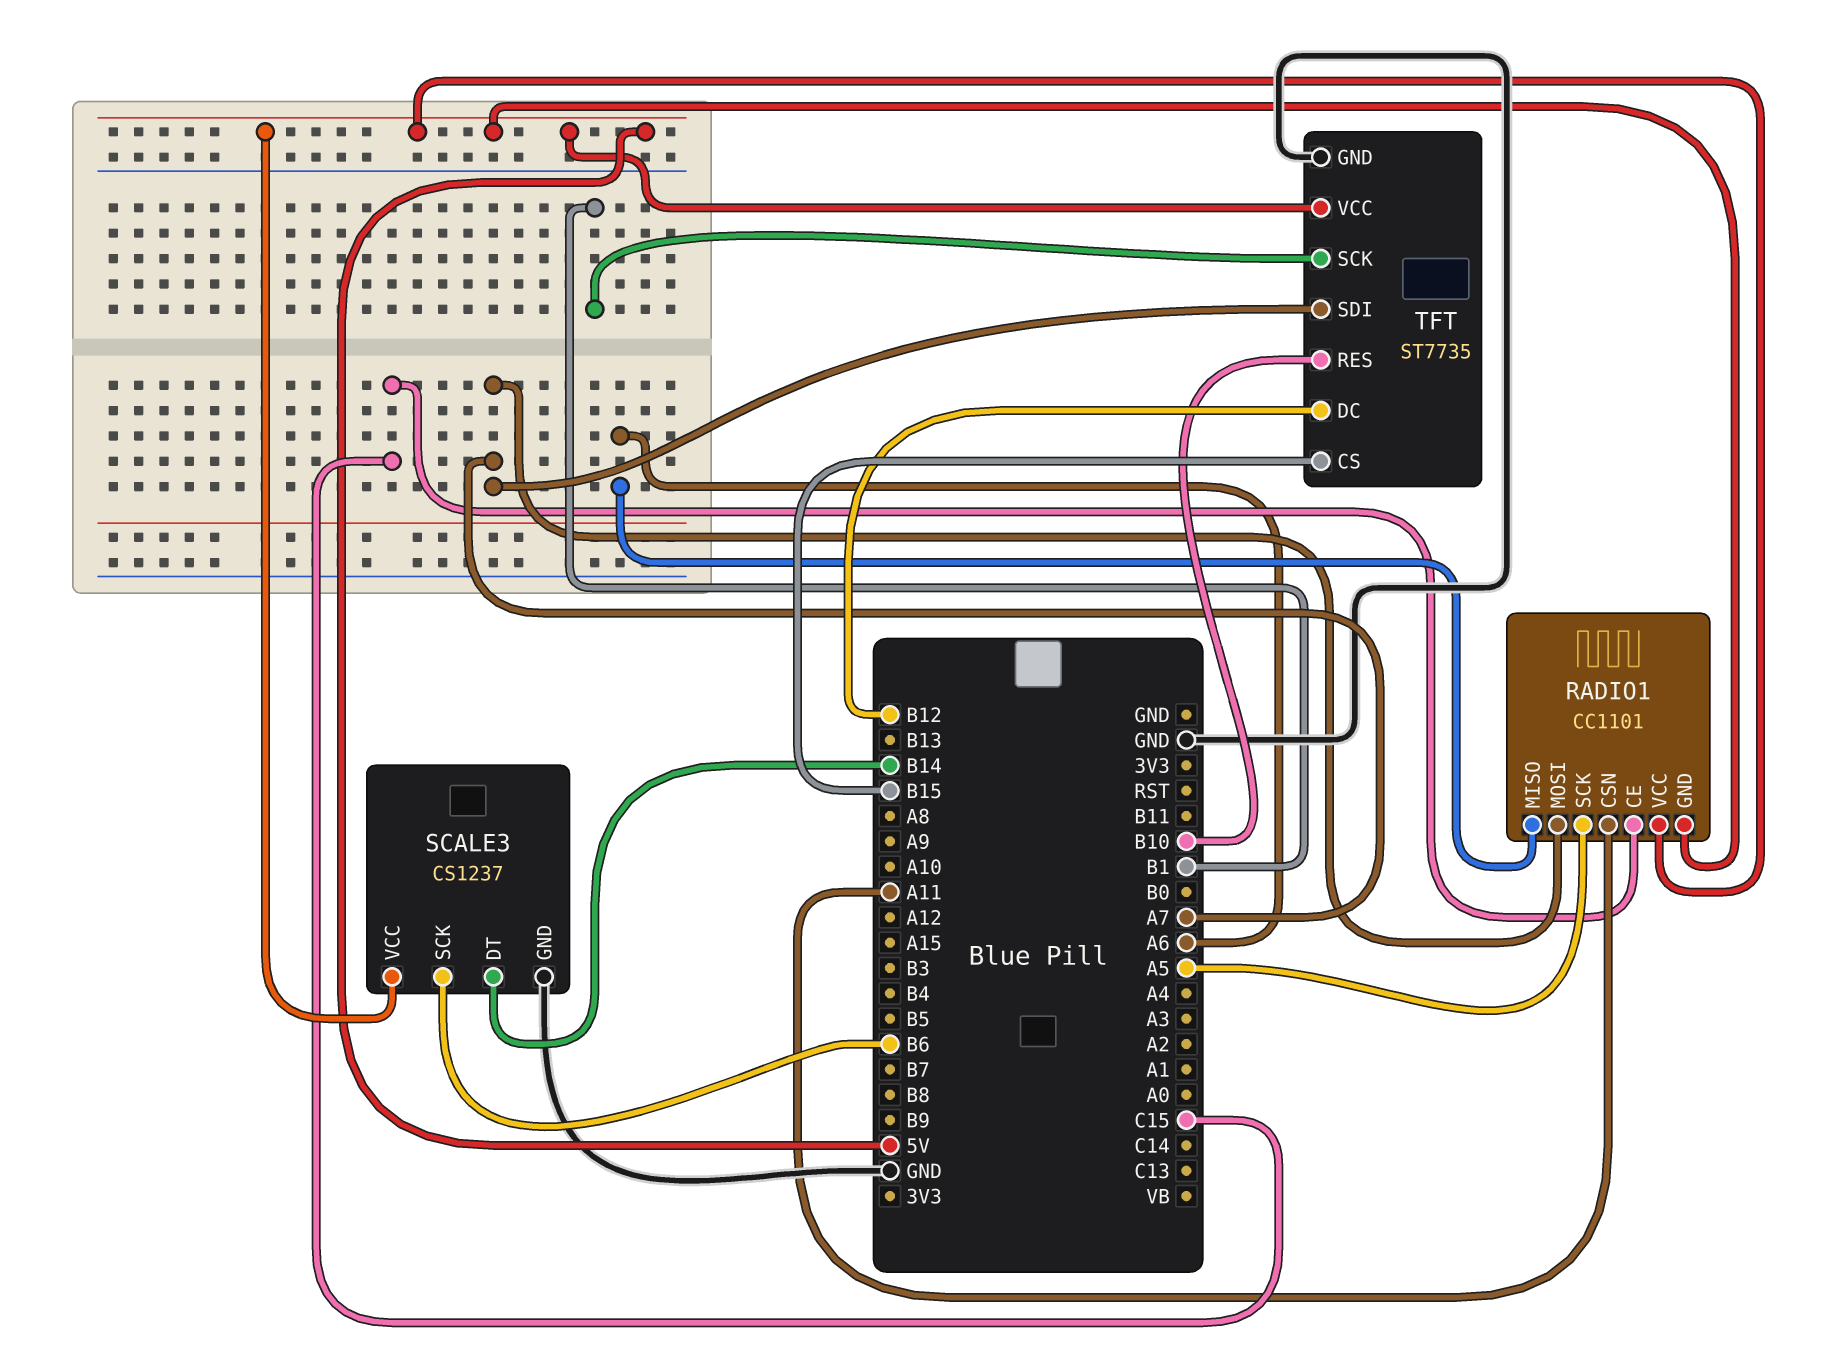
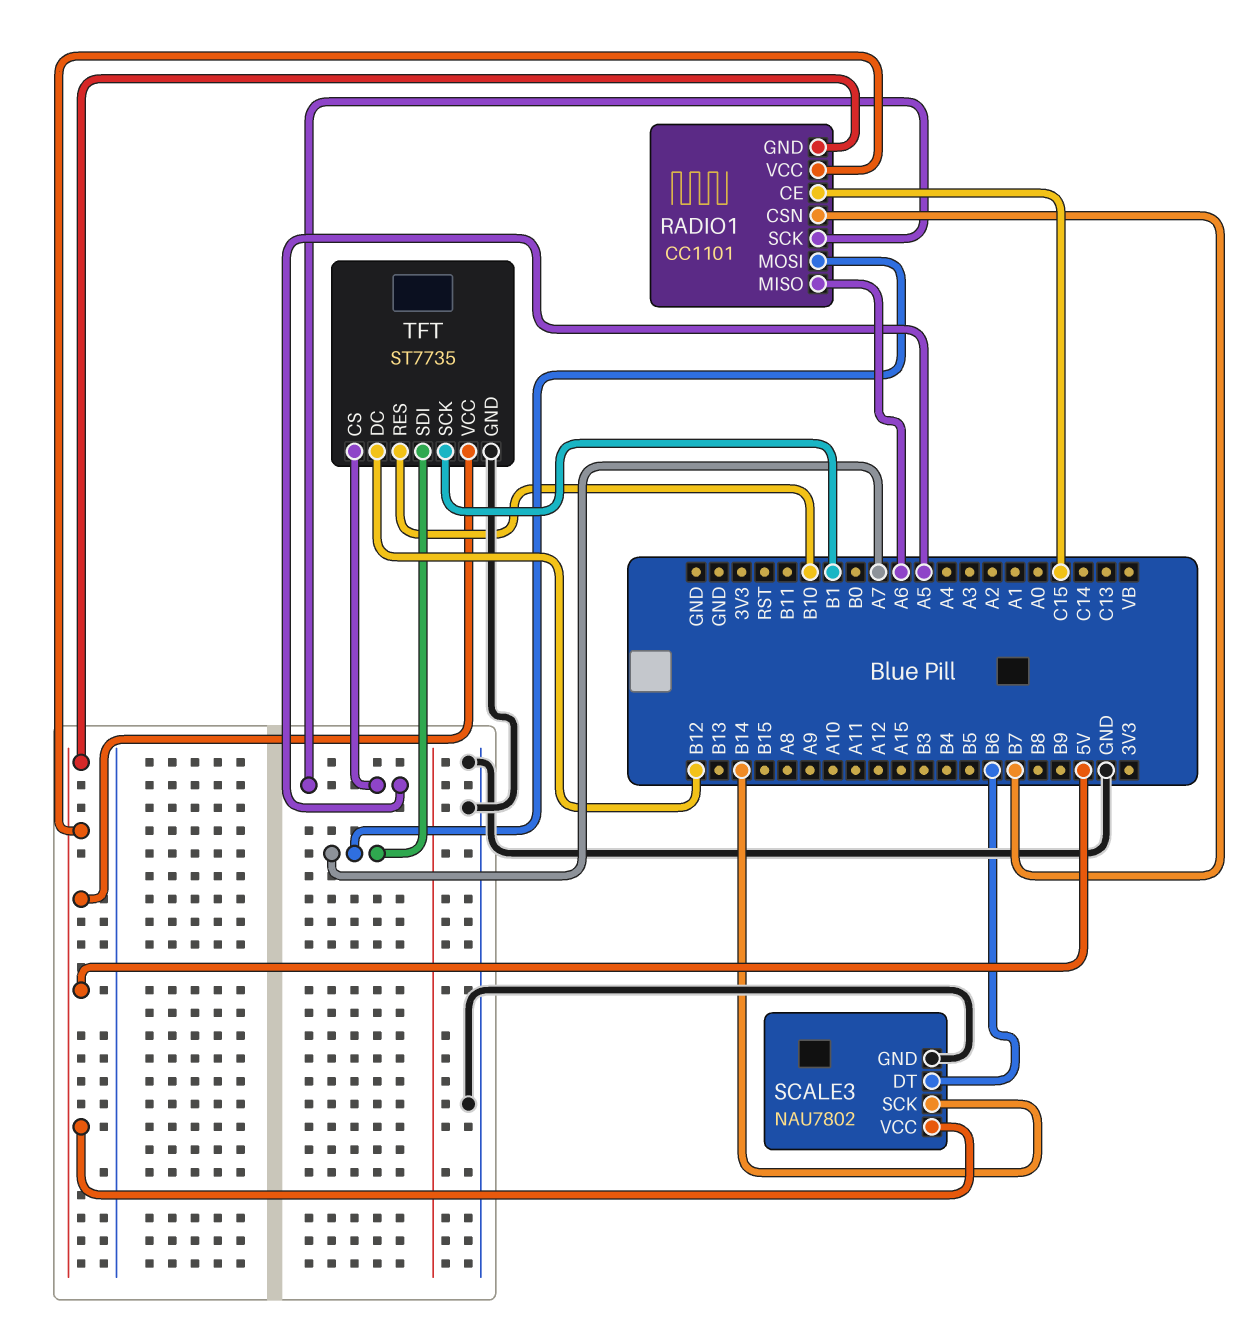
RADIO1 pin CSN: A11 -> B7
SCALE3: CS1237 -> NAU7802
SCALE3 pin DT: B14 -> B6
SCALE3 pin SCK: B6 -> B14
TFT pin CS: B15 -> A5

